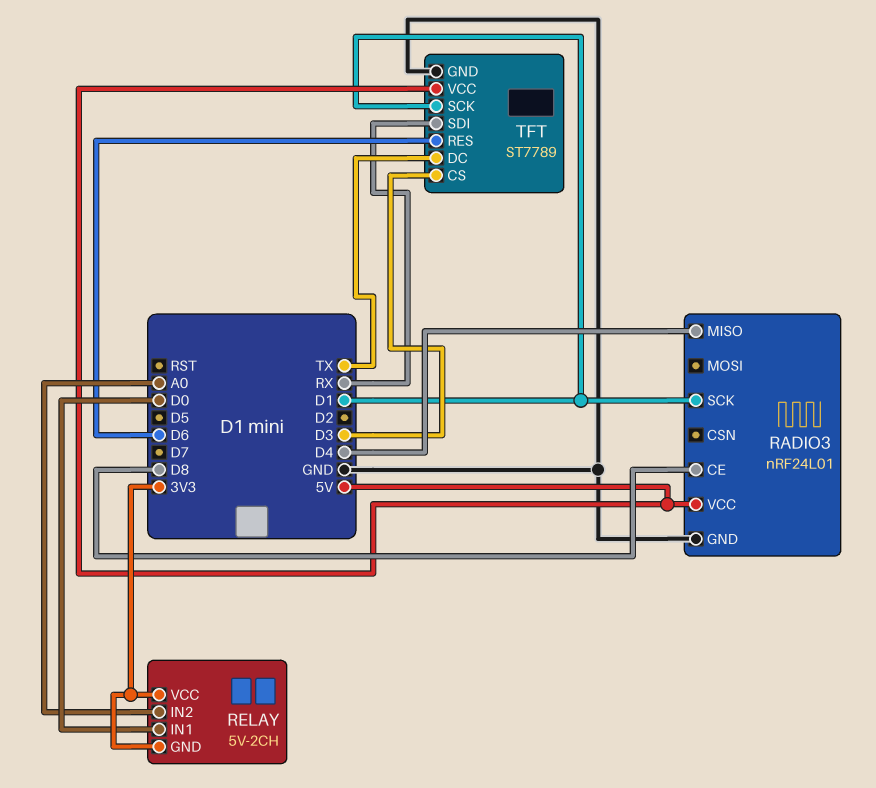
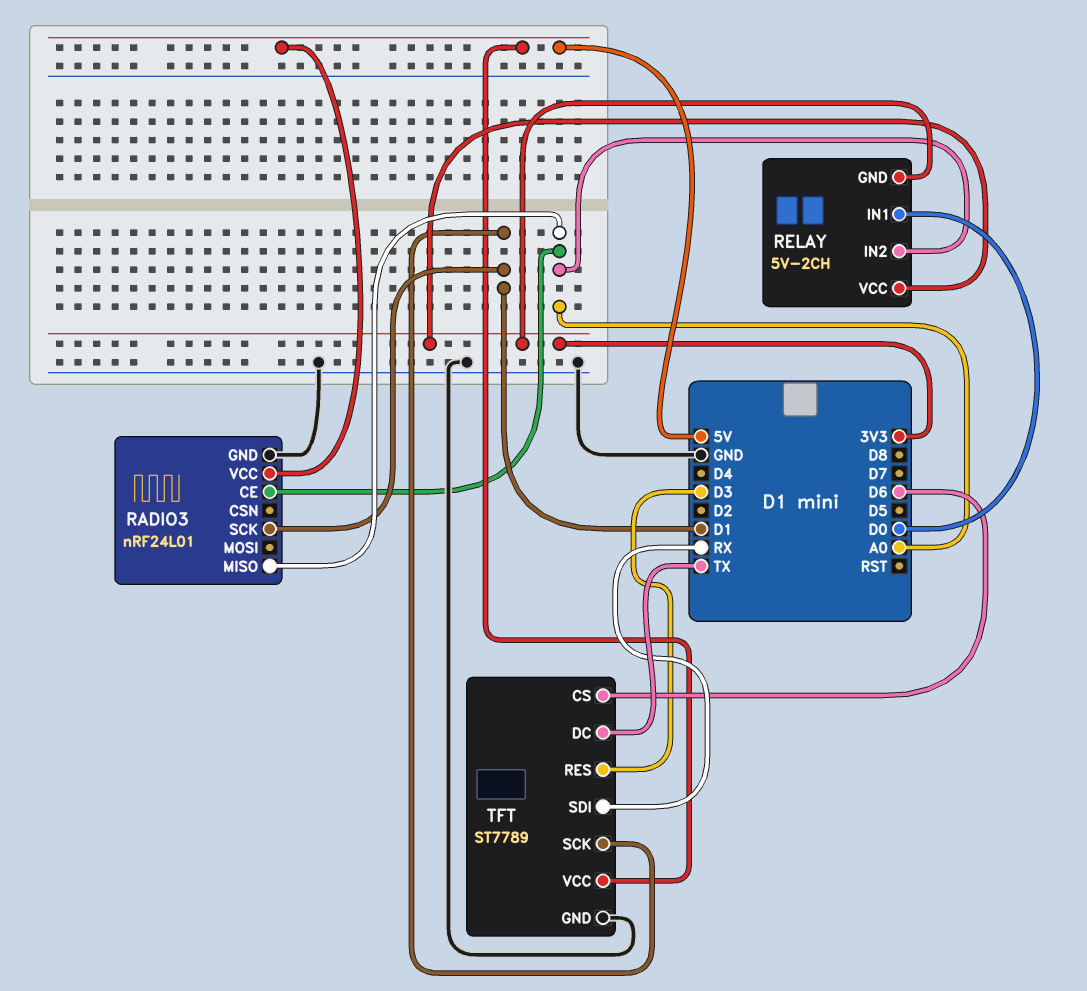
RADIO3 pin CE: D8 -> A0
RADIO3 pin MISO: D4 -> A0
TFT pin CS: D3 -> D6
TFT pin RES: D6 -> D3

